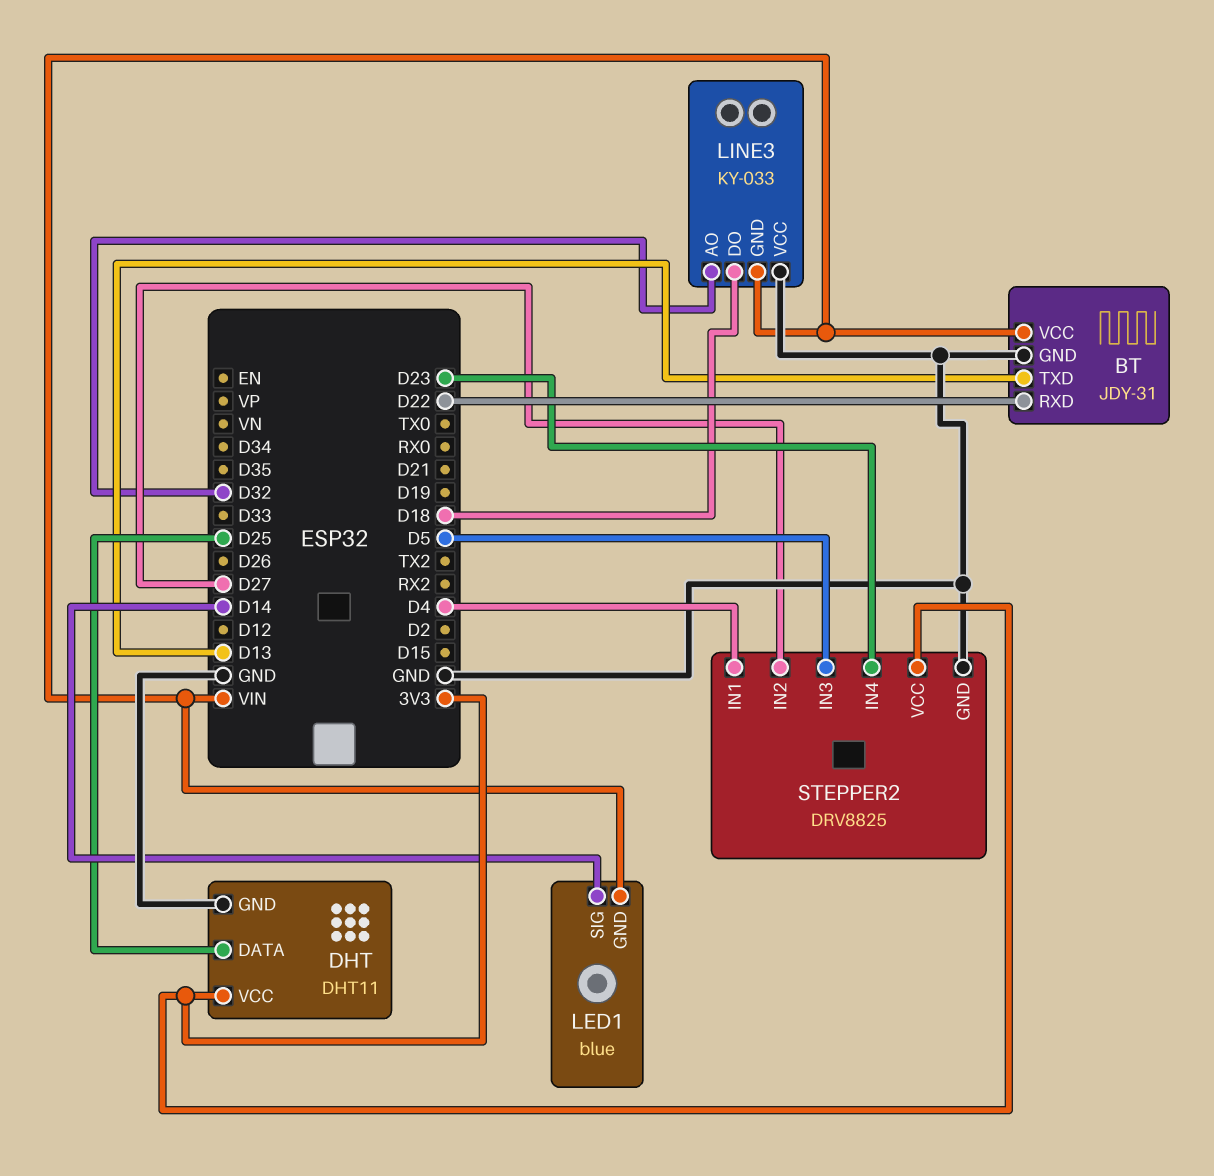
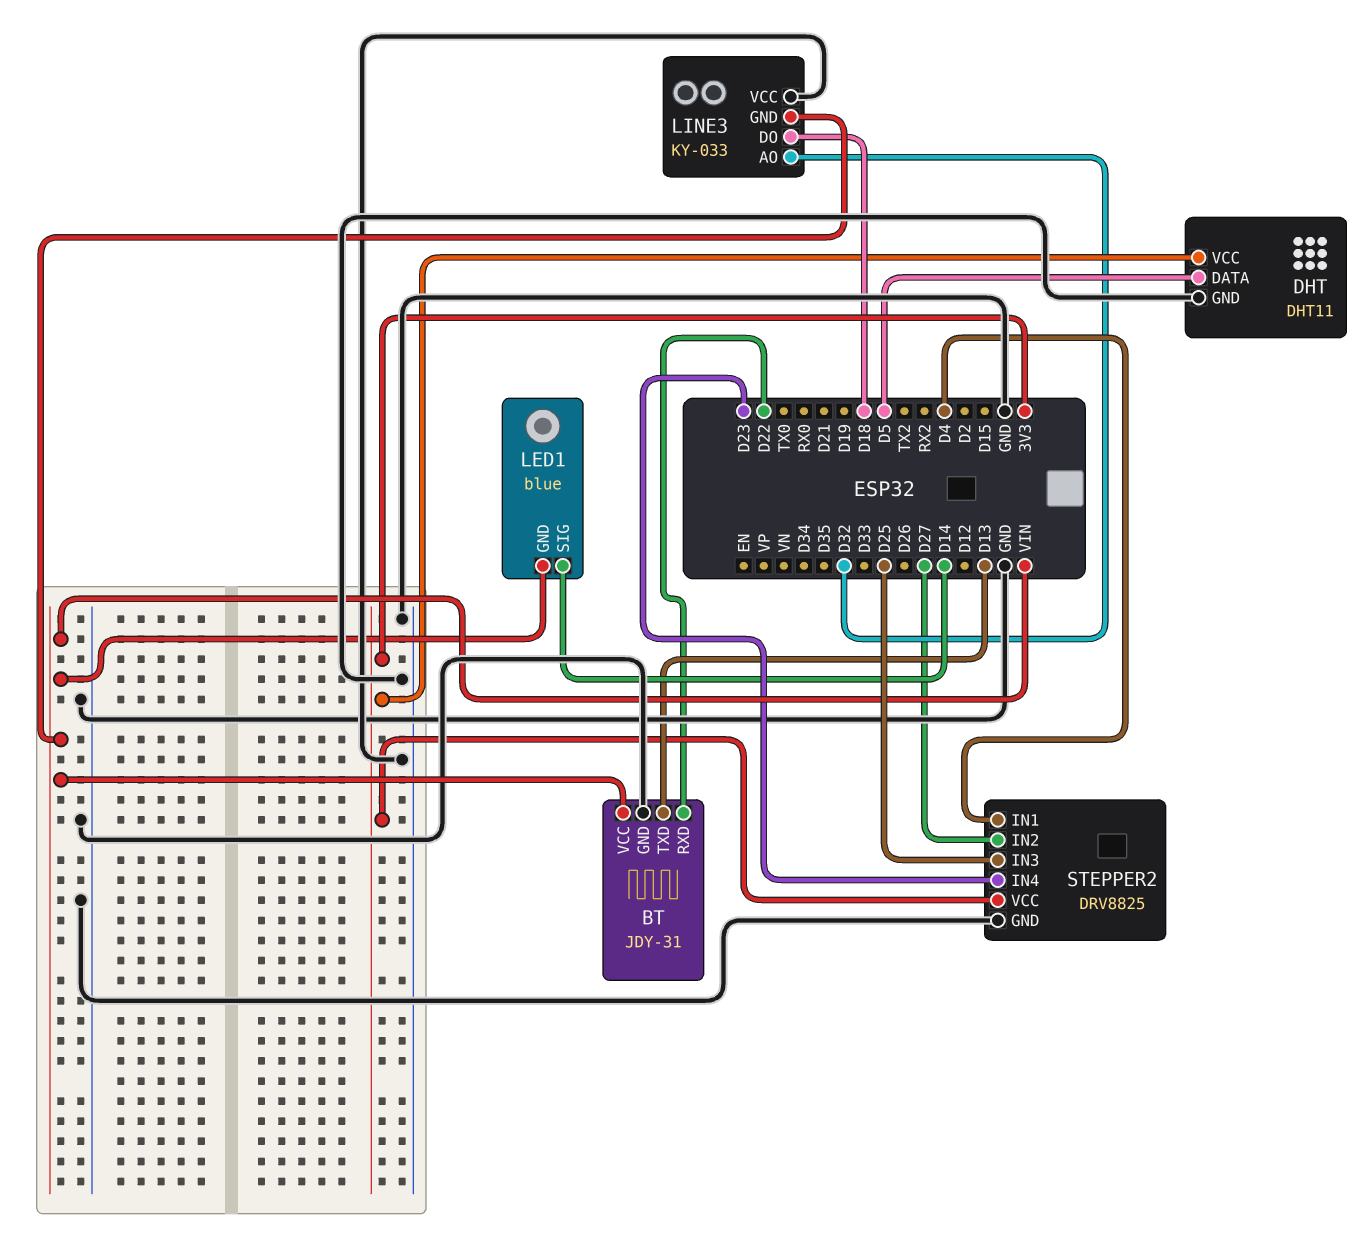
DHT pin DATA: D25 -> D5
STEPPER2 pin IN3: D5 -> D25

